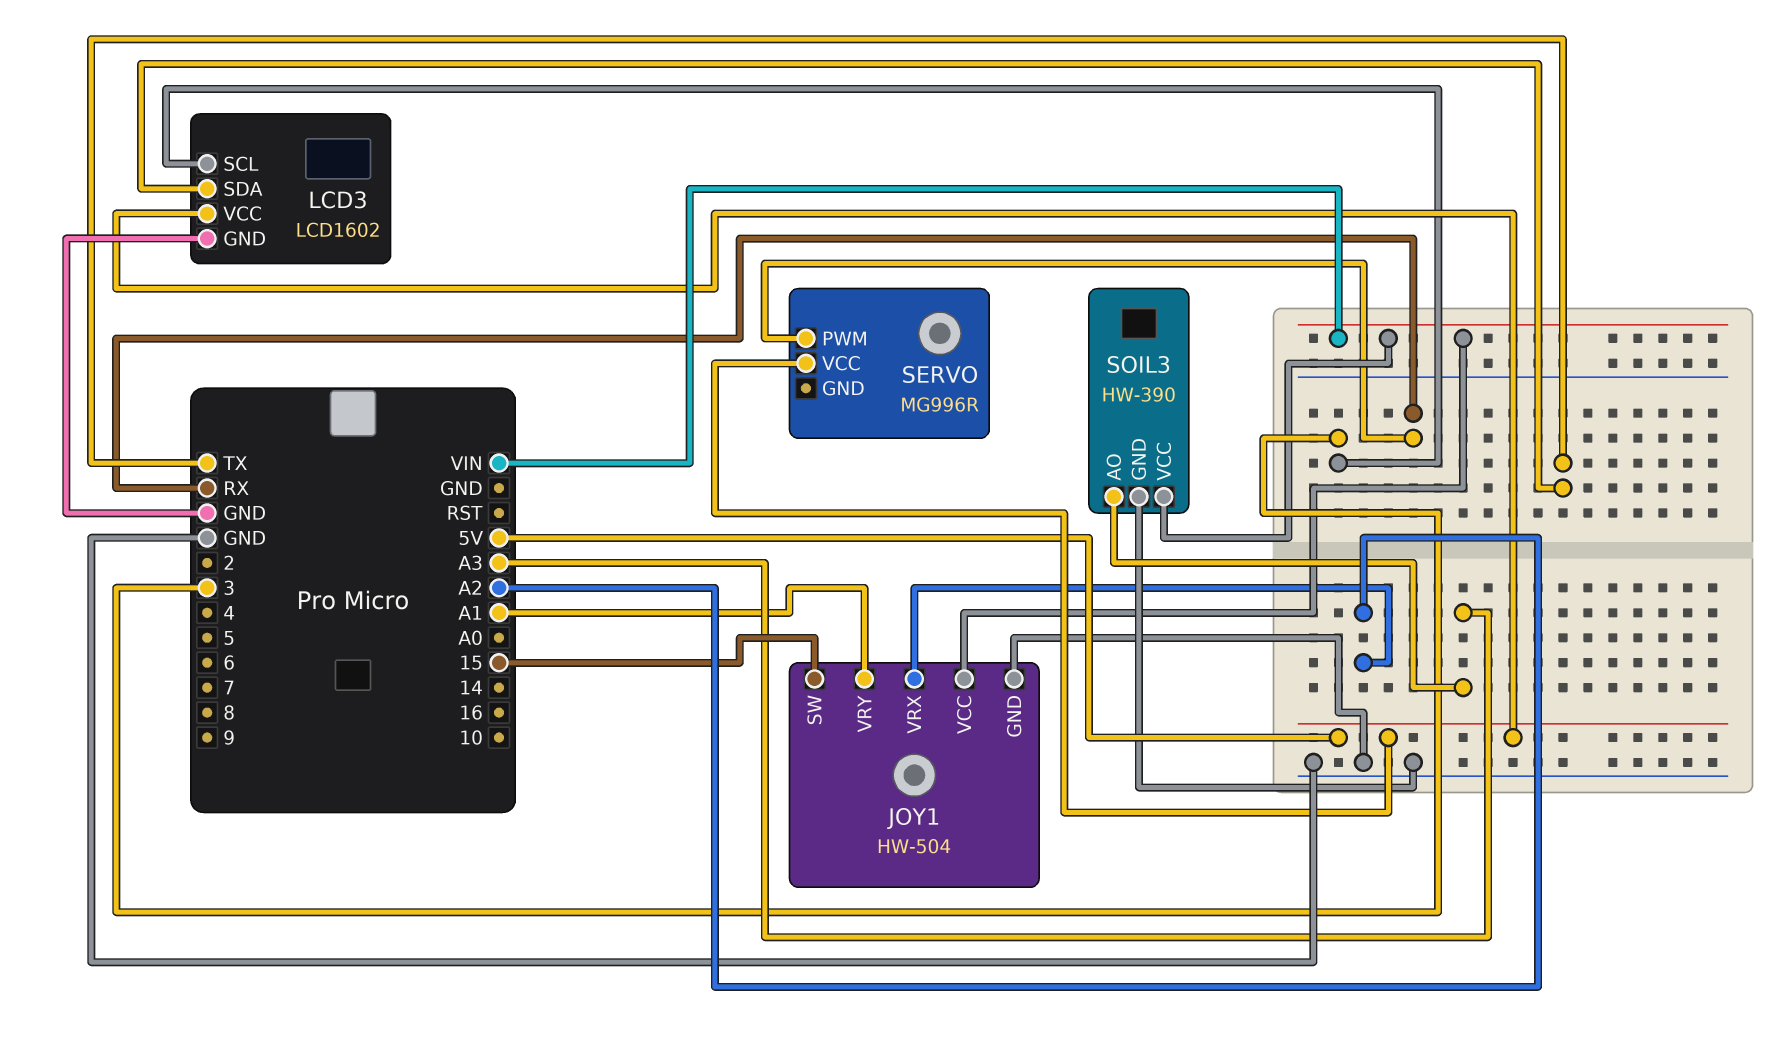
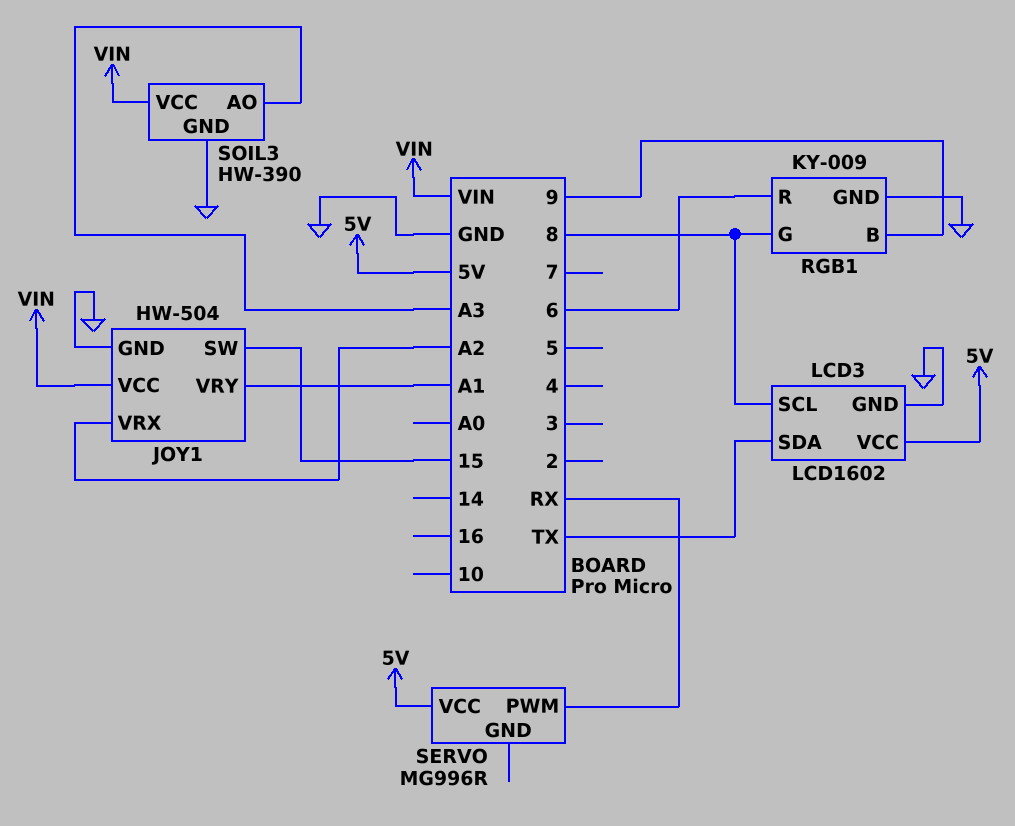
LCD3 pin SCL: 3 -> 8
RGB1: none -> KY-009
RGB1 pin B: none -> 9
RGB1 pin G: none -> 8
RGB1 pin GND: none -> GND
RGB1 pin R: none -> 6

